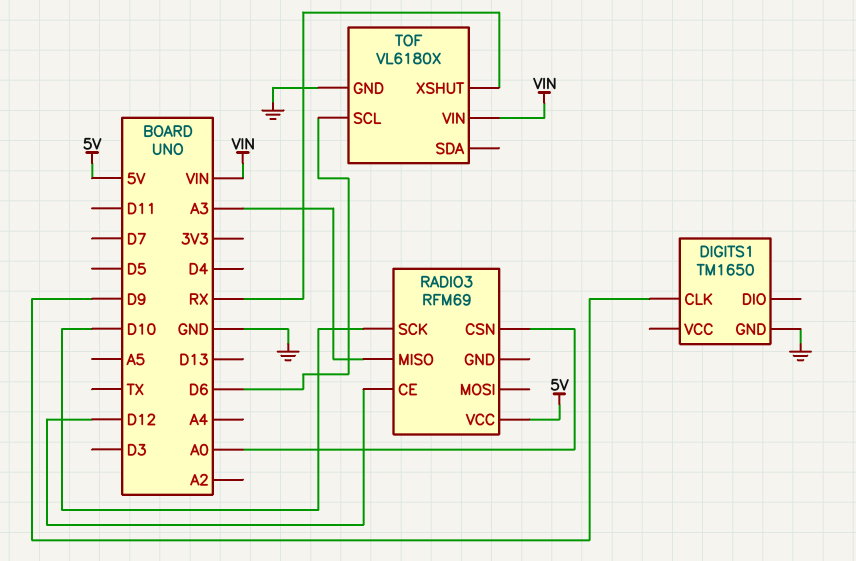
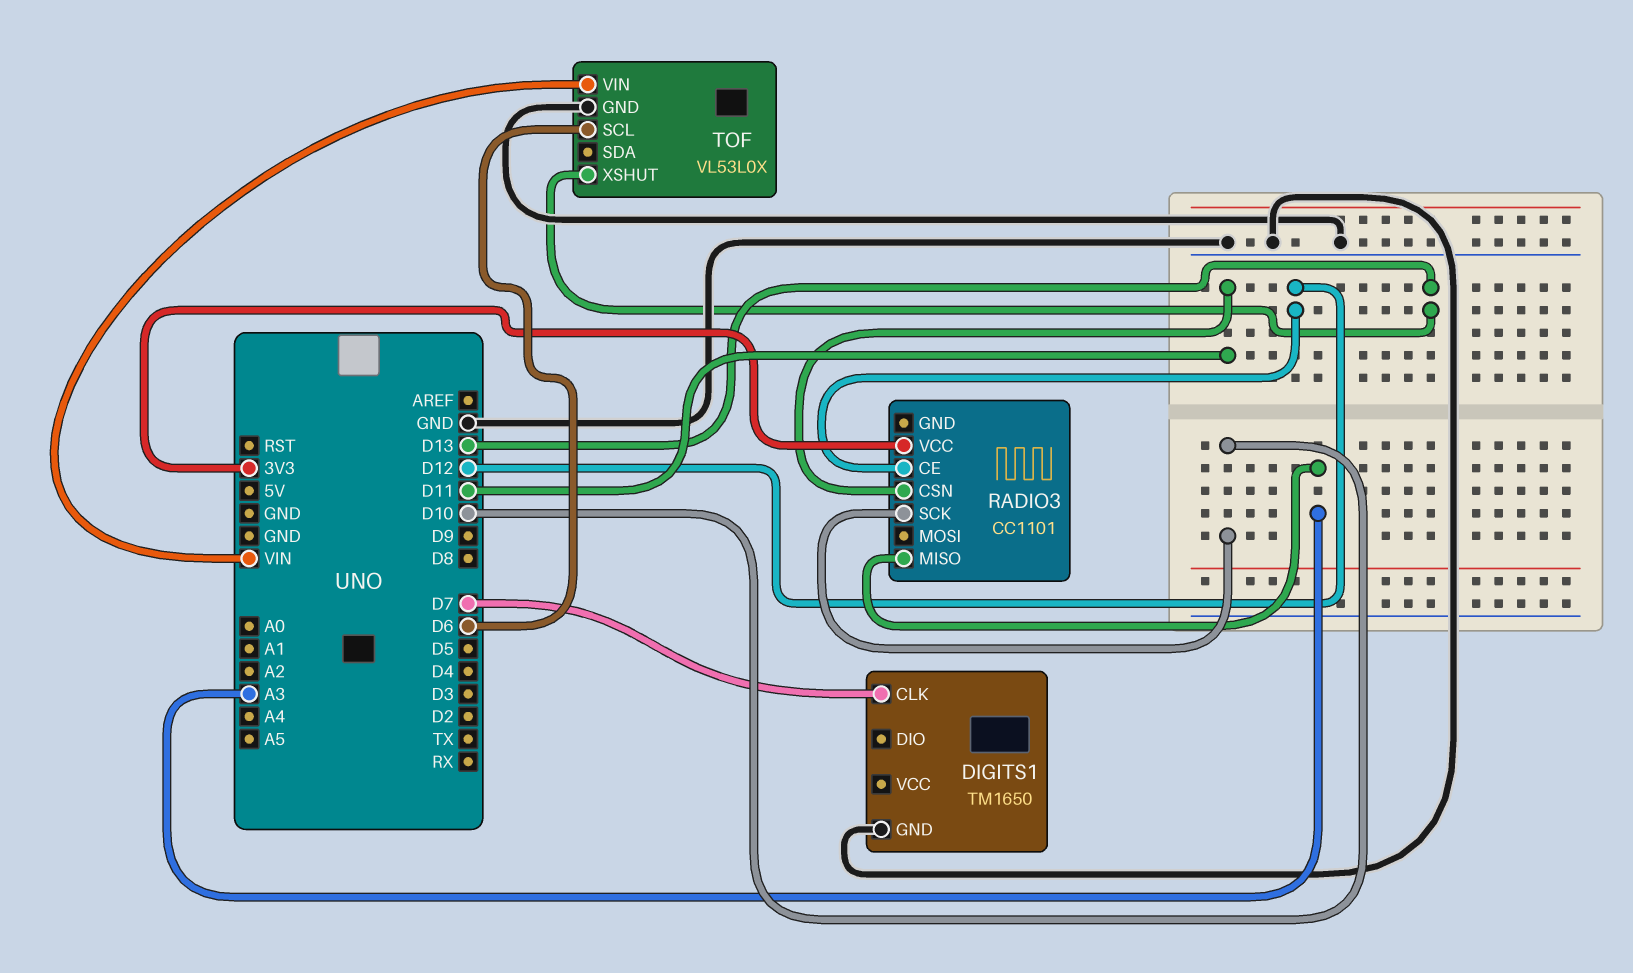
DIGITS1 pin CLK: D9 -> D7
RADIO3: RFM69 -> CC1101
RADIO3 pin CSN: A0 -> D11
RADIO3 pin VCC: 5V -> 3V3
TOF: VL6180X -> VL53L0X
TOF pin XSHUT: RX -> D13

